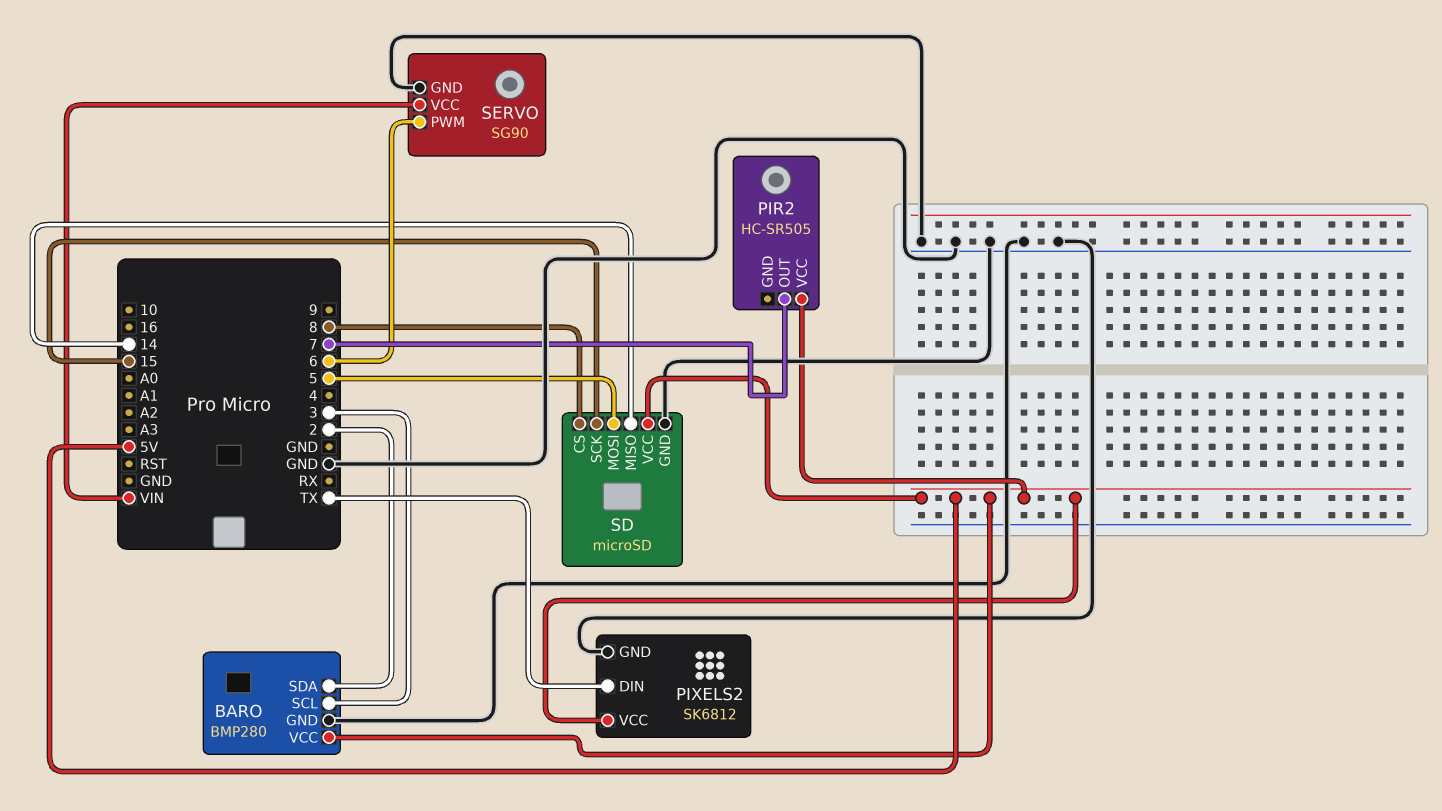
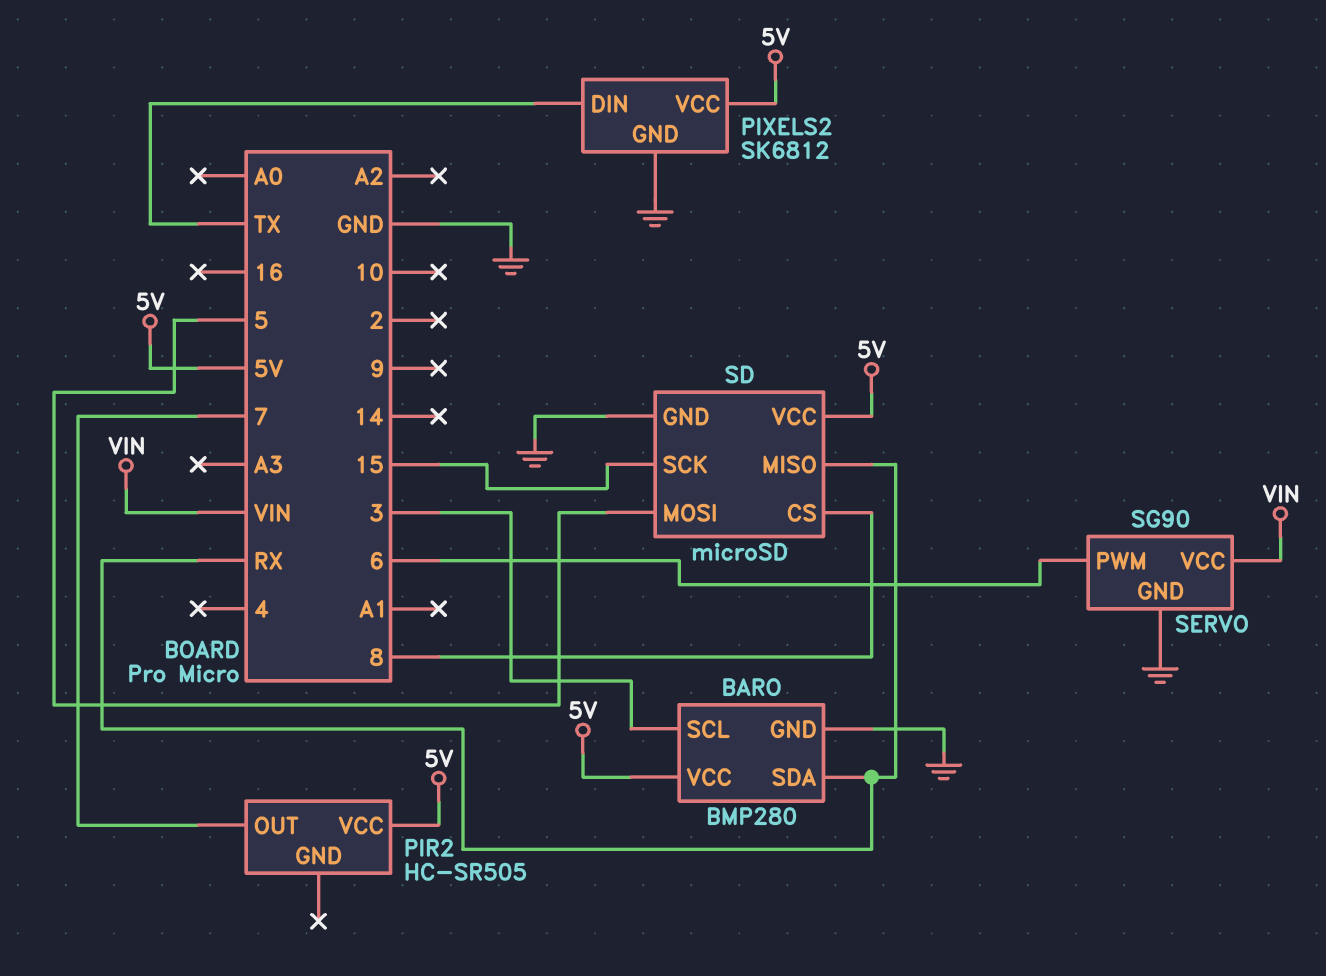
BARO pin SDA: 2 -> RX
SD pin MISO: 14 -> RX

